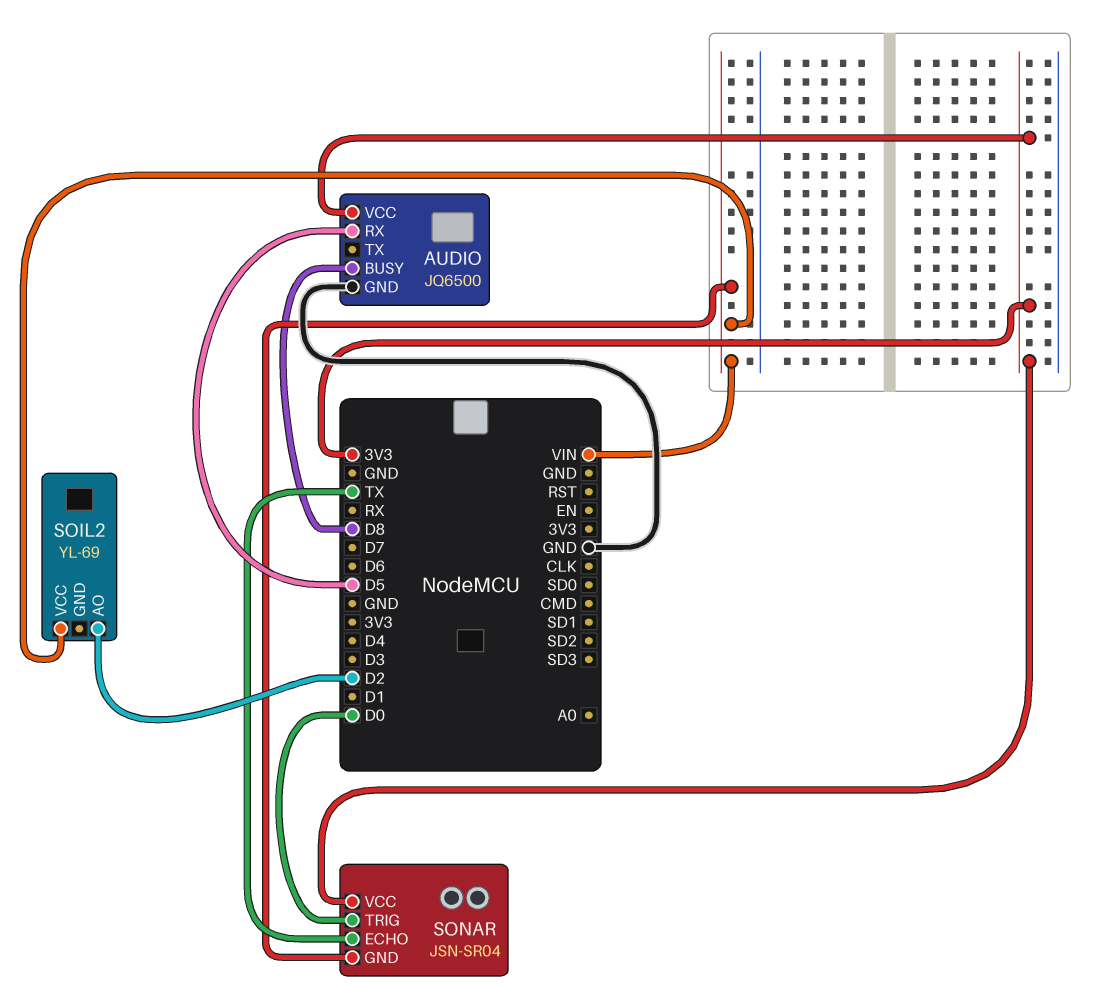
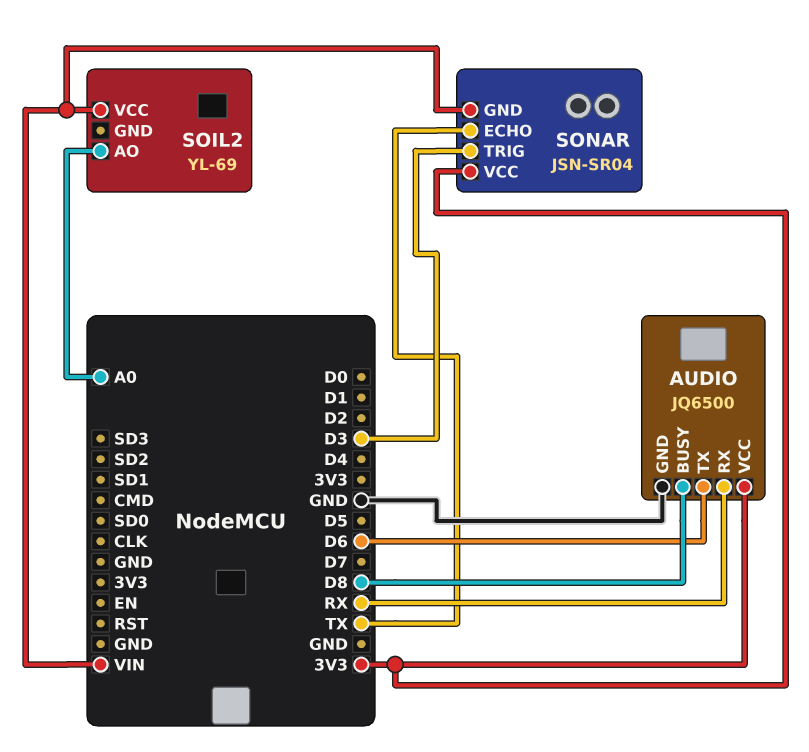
AUDIO pin RX: D5 -> RX
AUDIO pin TX: none -> D6
SOIL2 pin AO: D2 -> A0
SONAR pin TRIG: D0 -> D3

